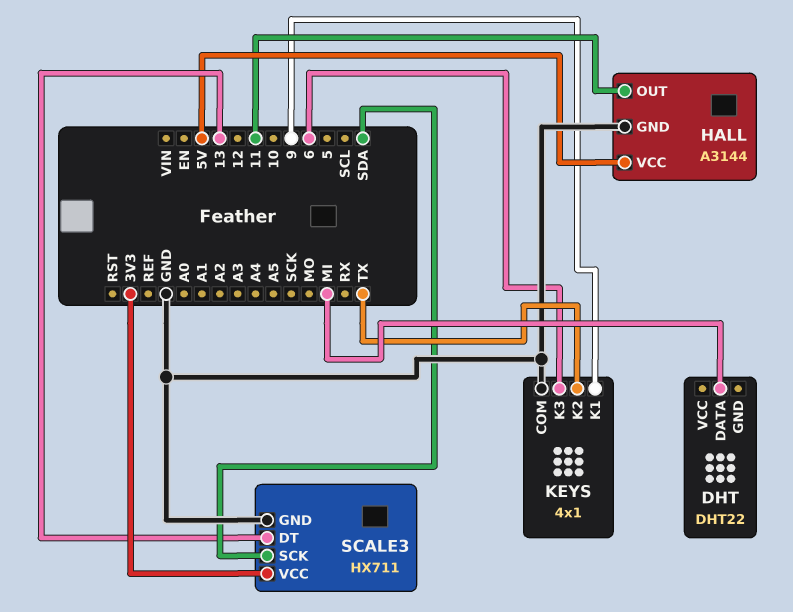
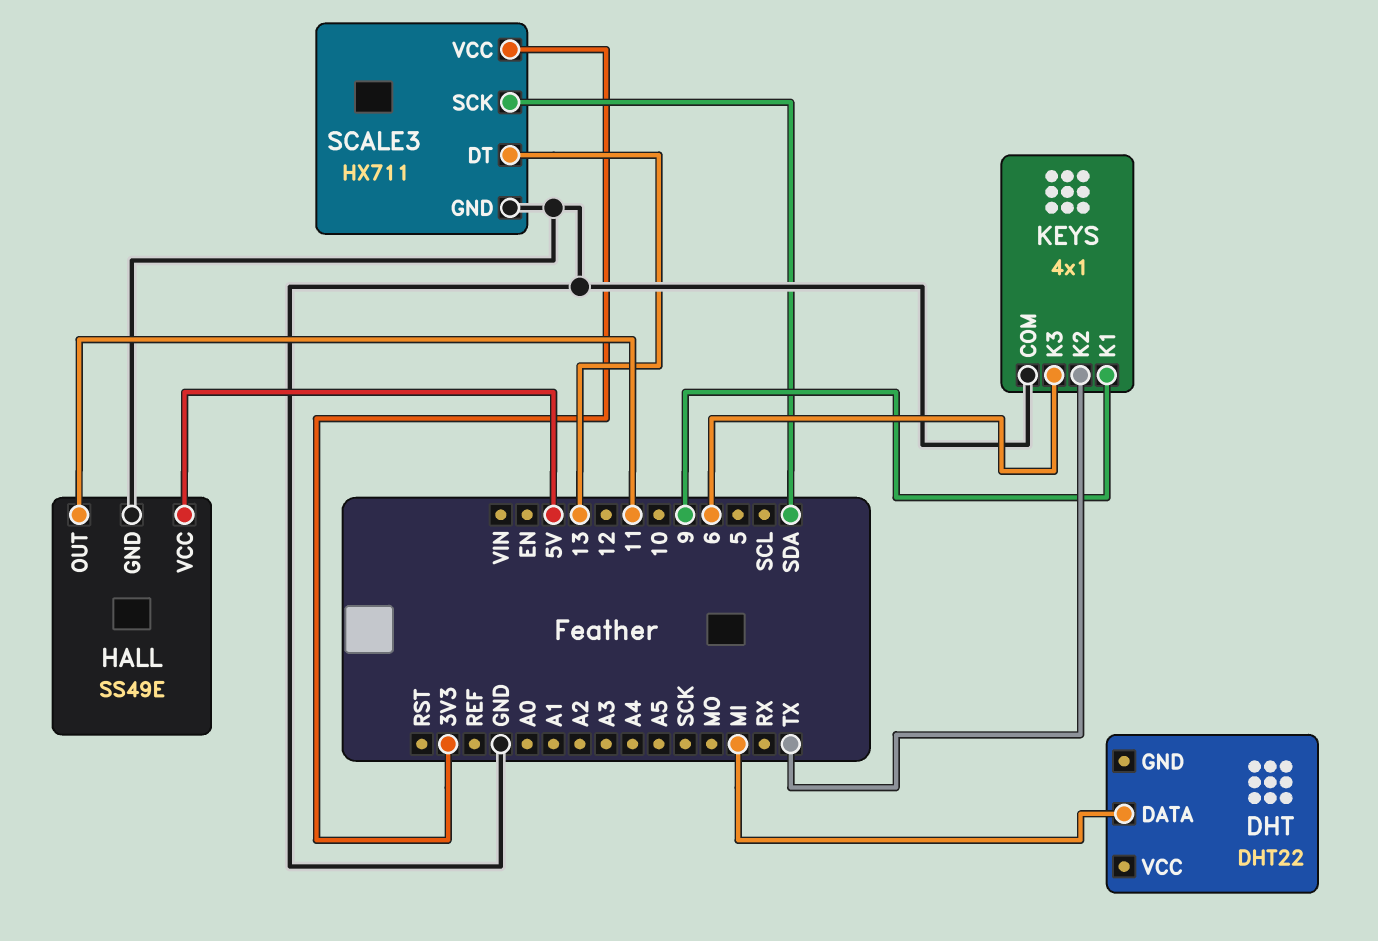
HALL: A3144 -> SS49E

